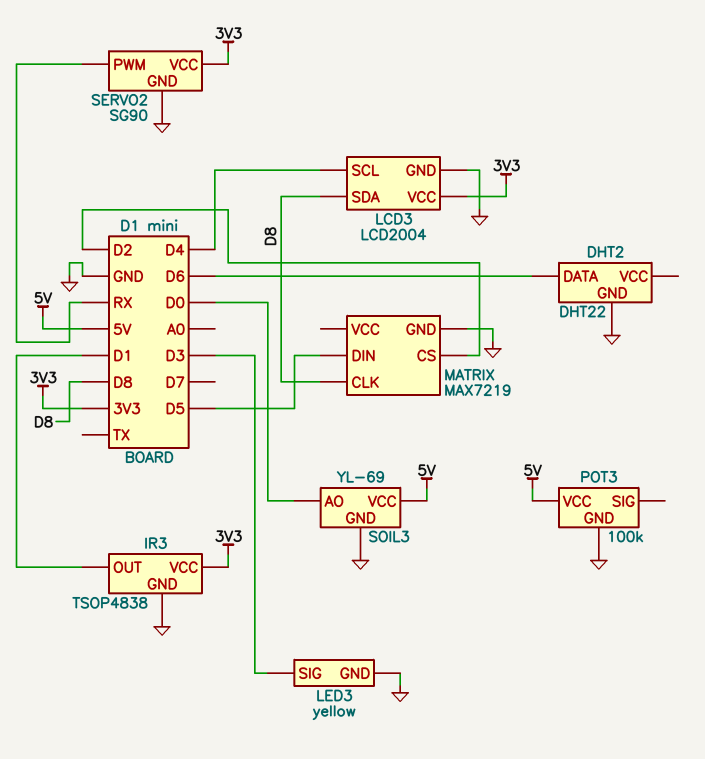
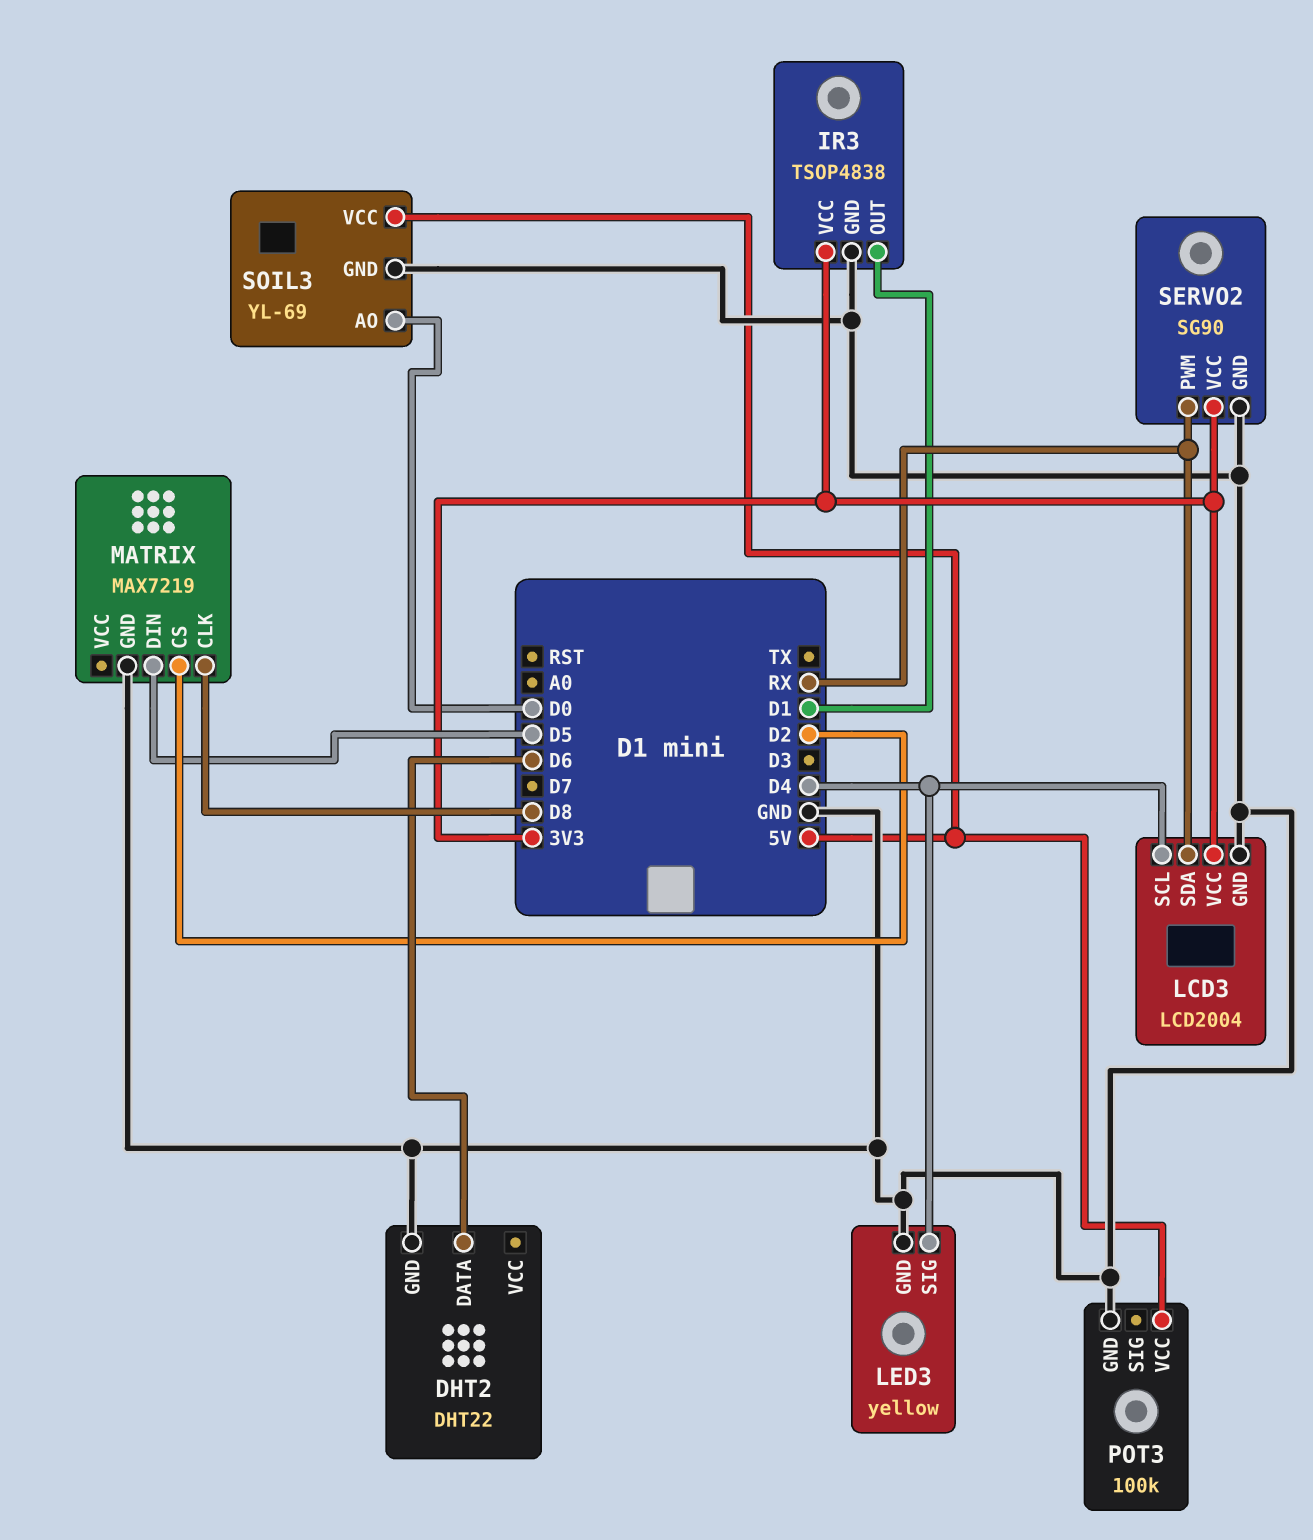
LCD3 pin SDA: D8 -> RX
LED3 pin SIG: D3 -> D4

